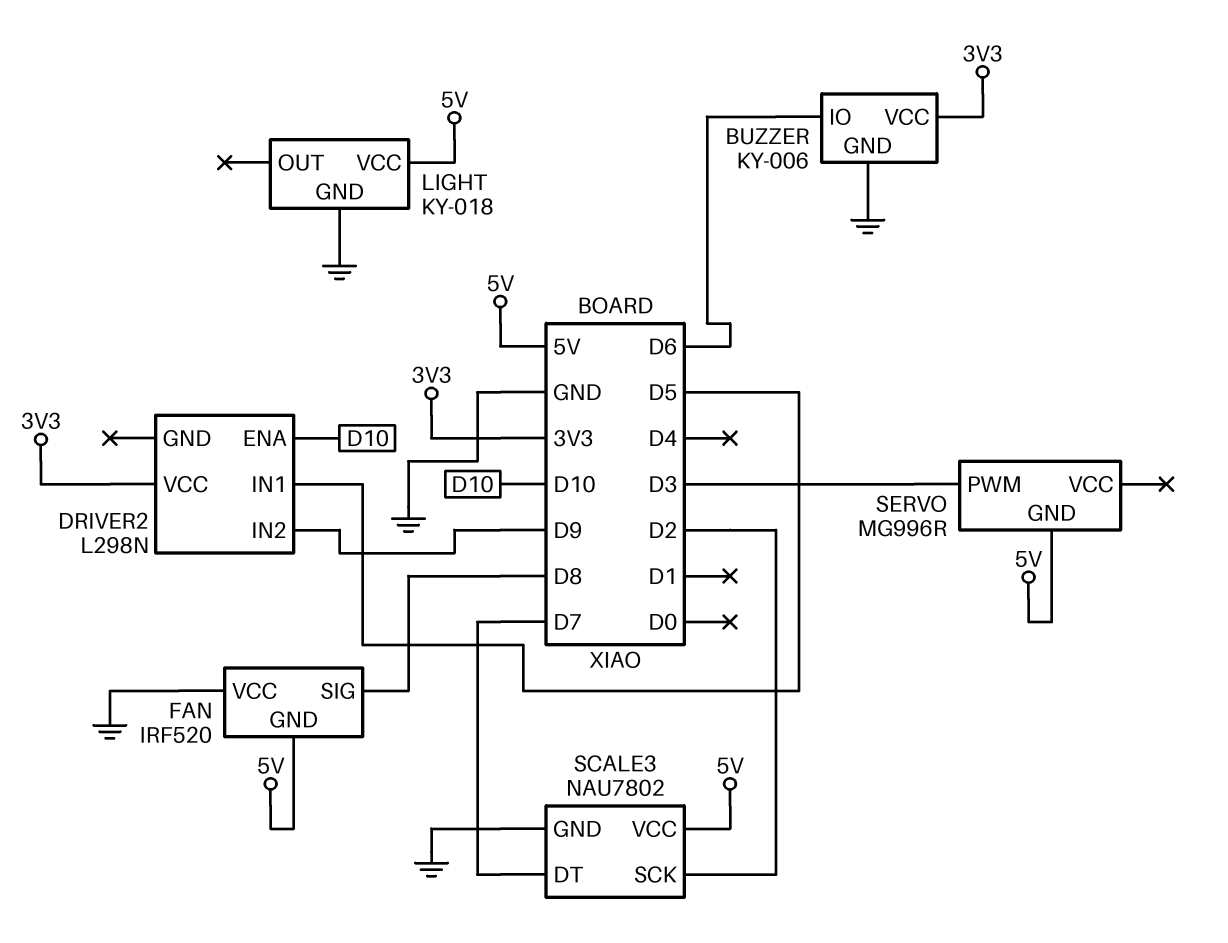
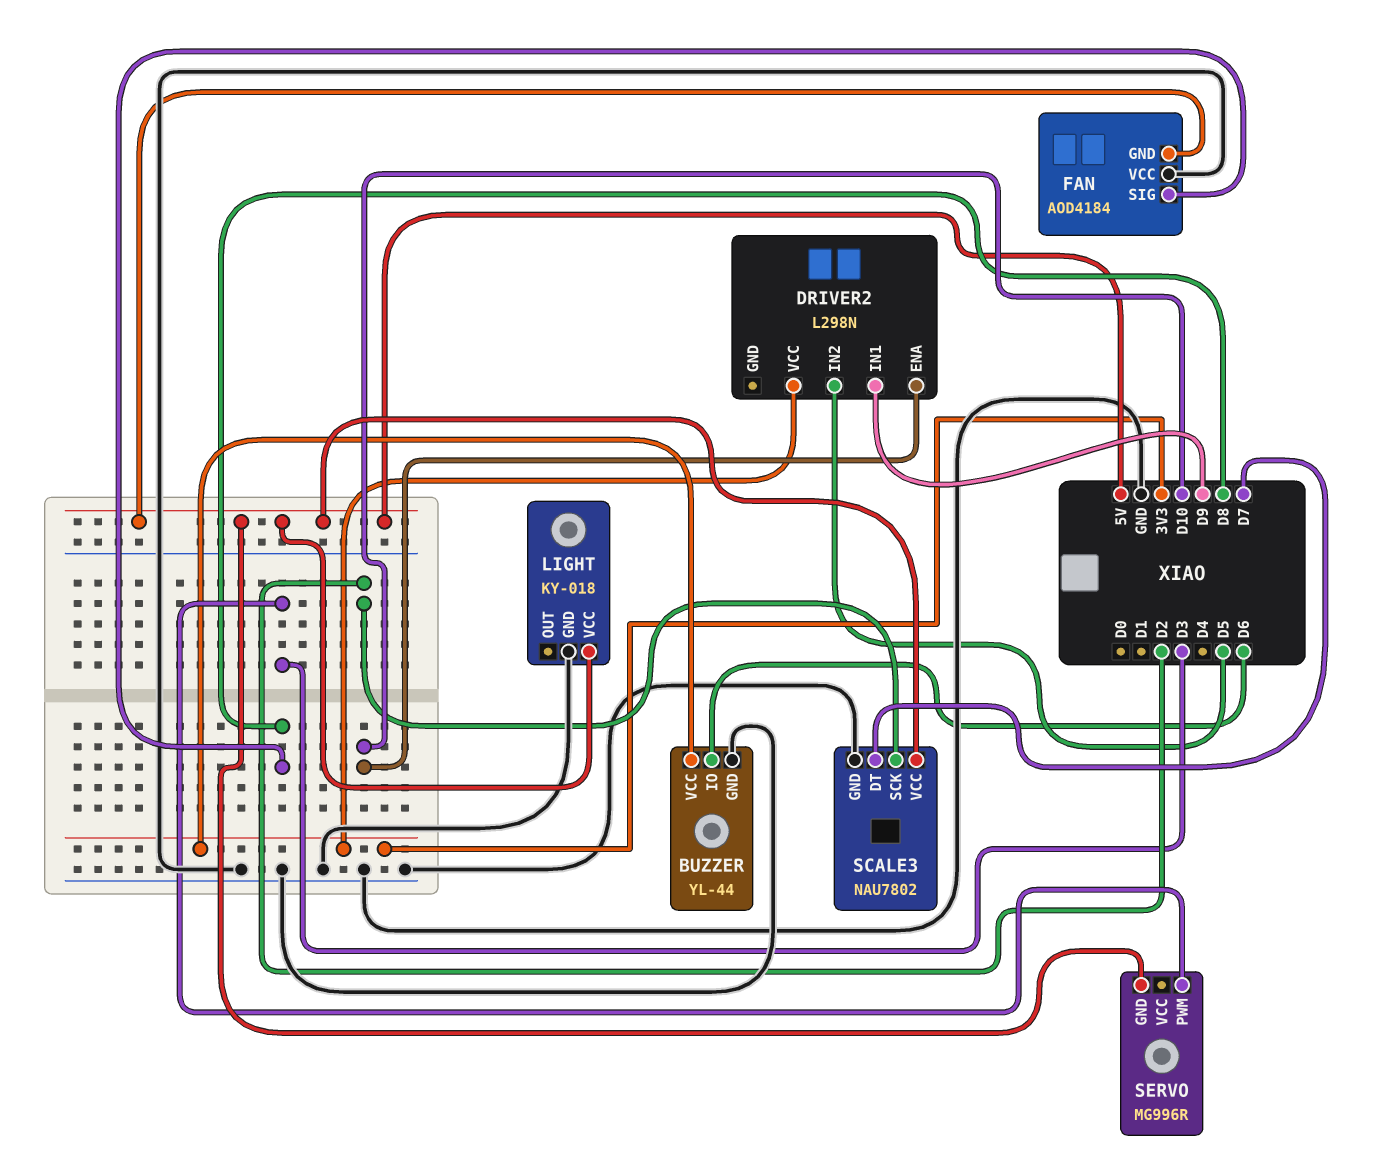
BUZZER: KY-006 -> YL-44
DRIVER2 pin IN1: D5 -> D9
DRIVER2 pin IN2: D9 -> D5
FAN: IRF520 -> AOD4184

